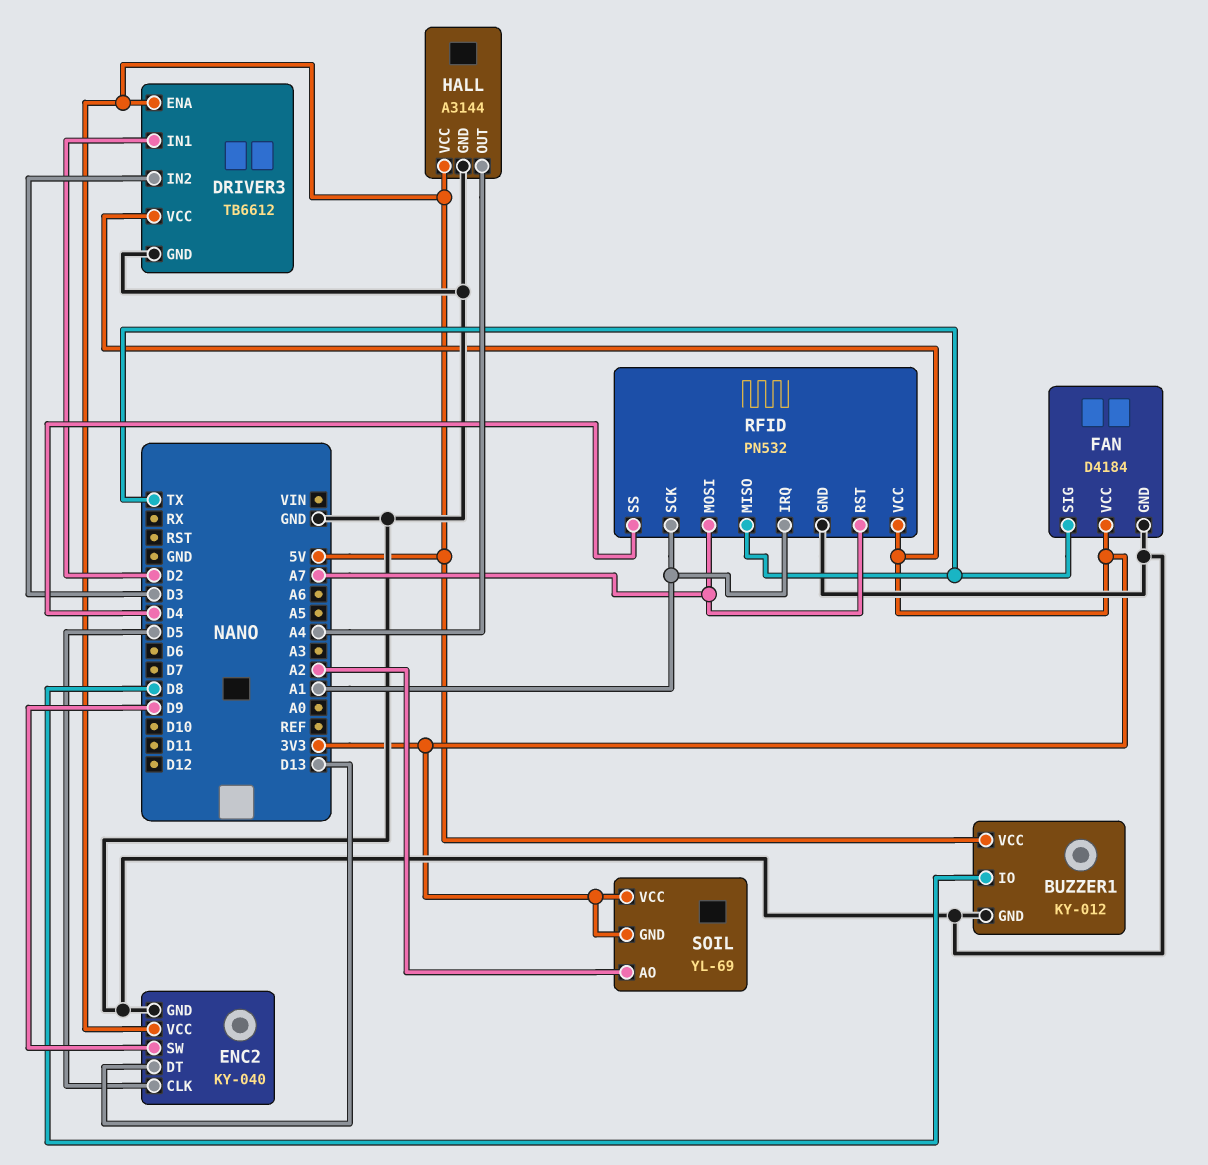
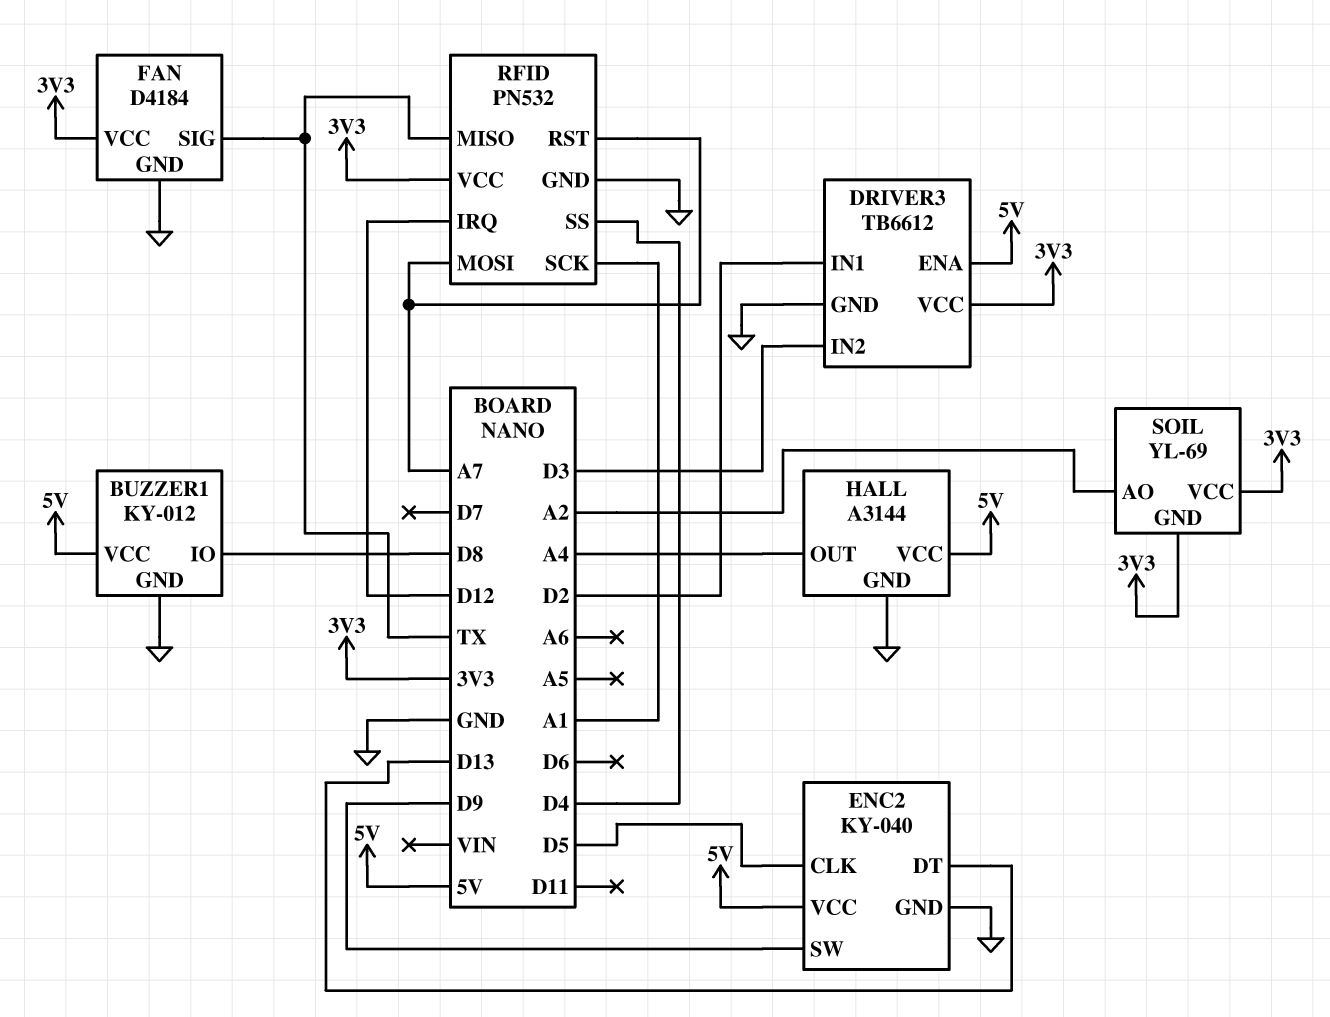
RFID pin IRQ: A1 -> D12

